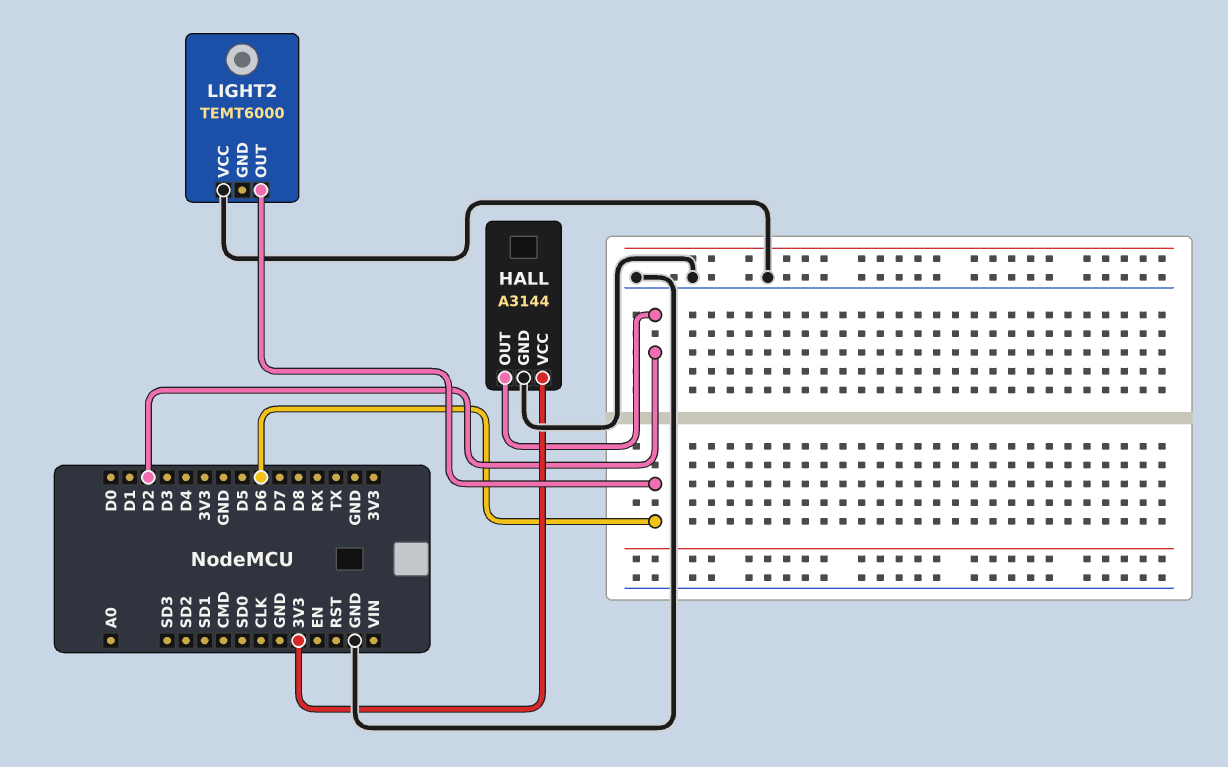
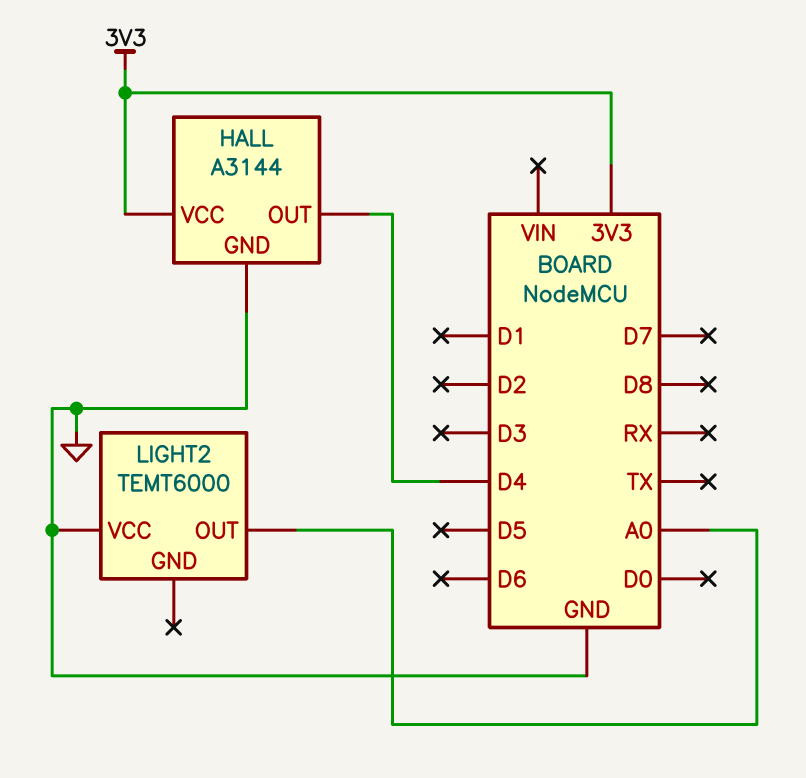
HALL pin OUT: D2 -> D4
LIGHT2 pin OUT: D6 -> A0

